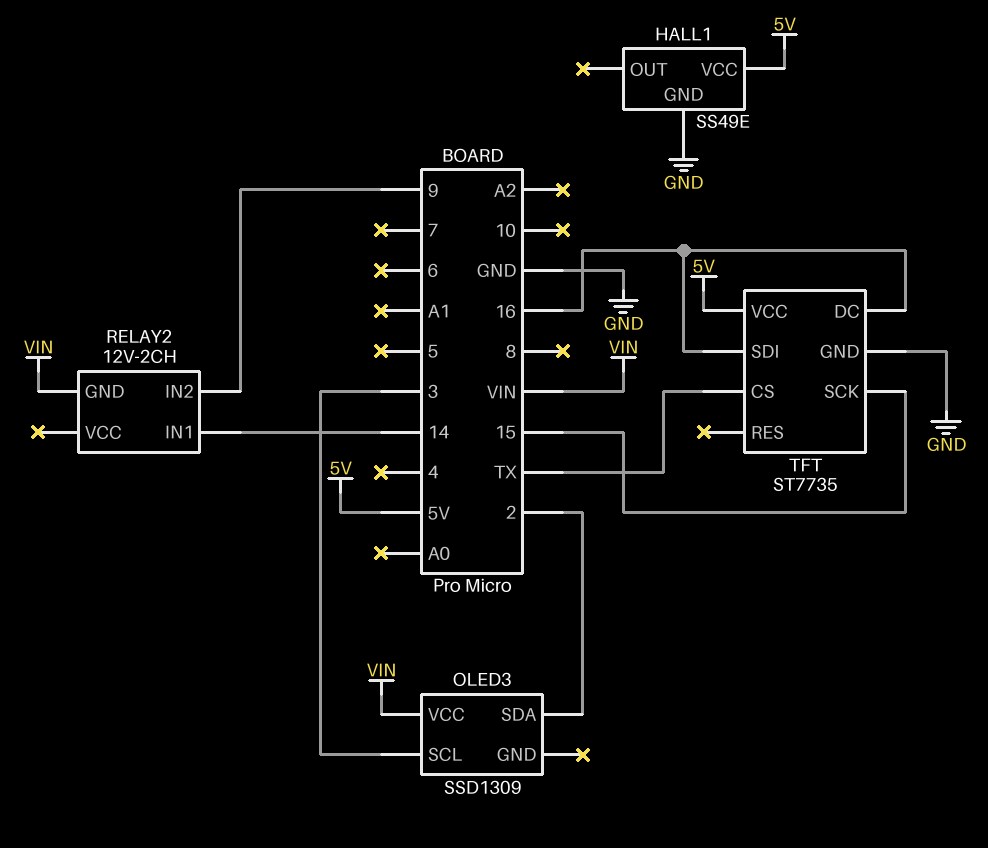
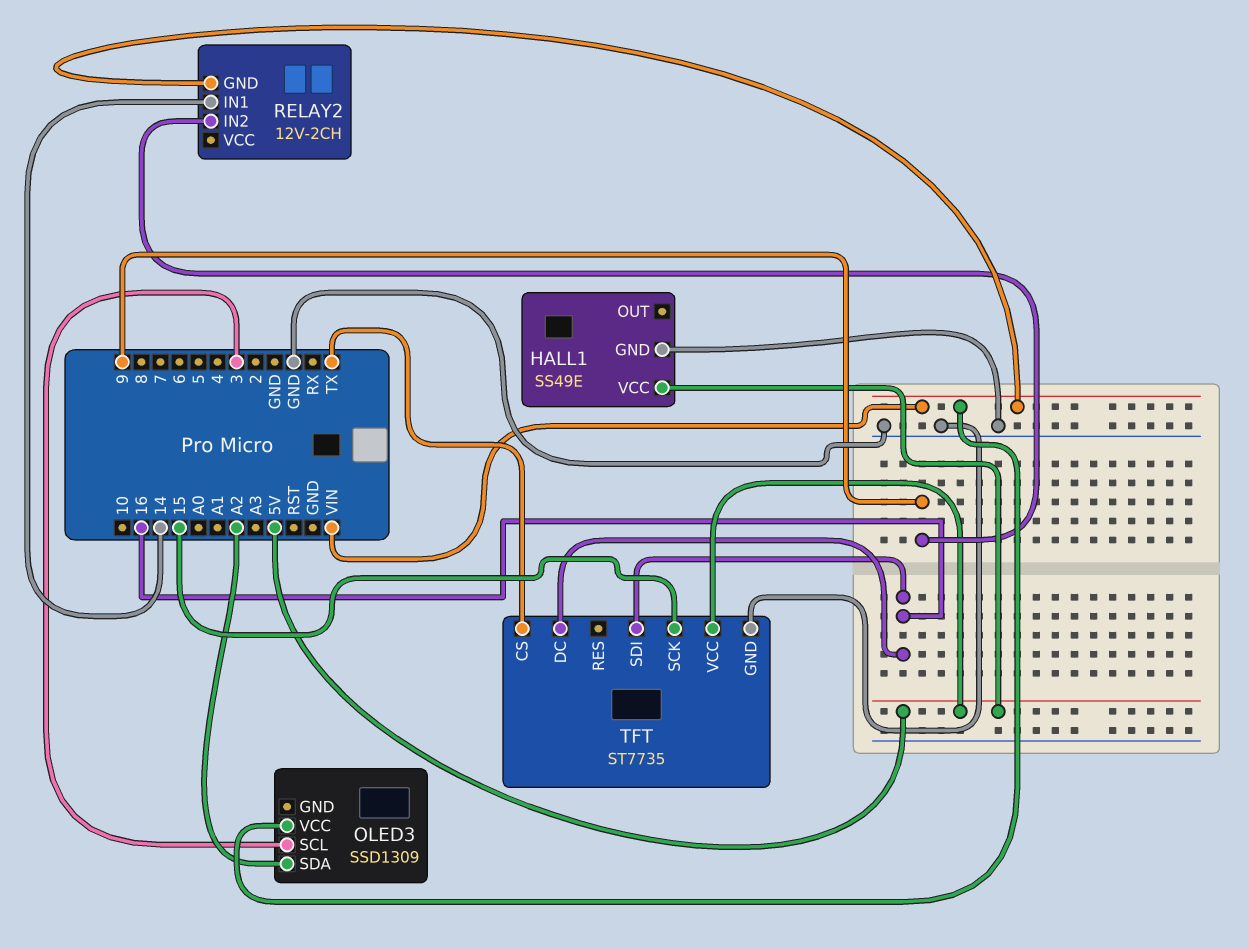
OLED3 pin SDA: 2 -> A2

